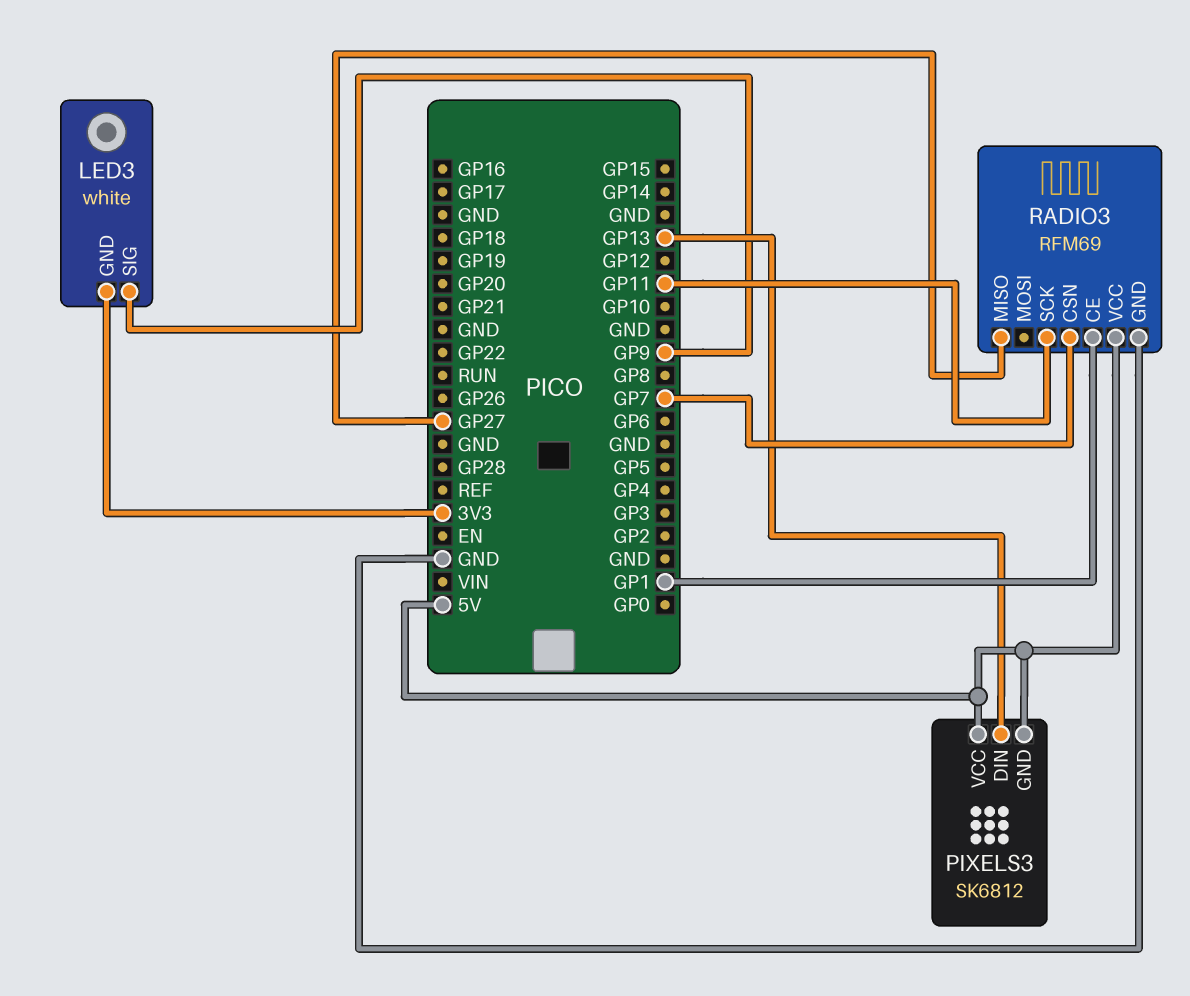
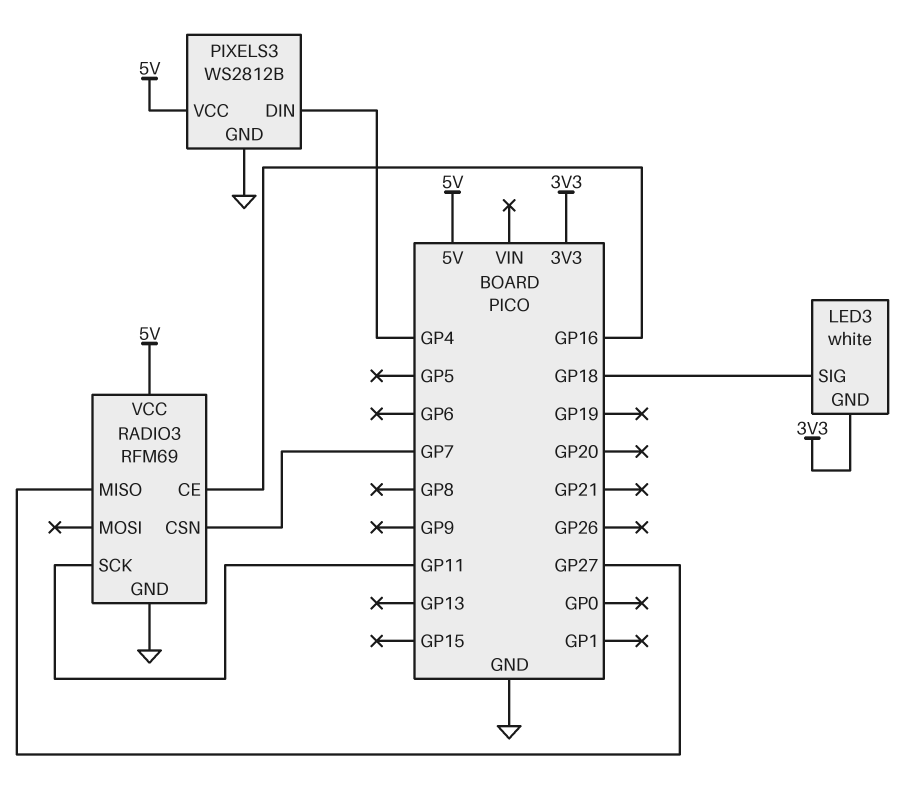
LED3 pin SIG: GP9 -> GP18
PIXELS3: SK6812 -> WS2812B
PIXELS3 pin DIN: GP13 -> GP4
PIXELS3 pin GND: 5V -> GND
RADIO3 pin CE: GP1 -> GP16

